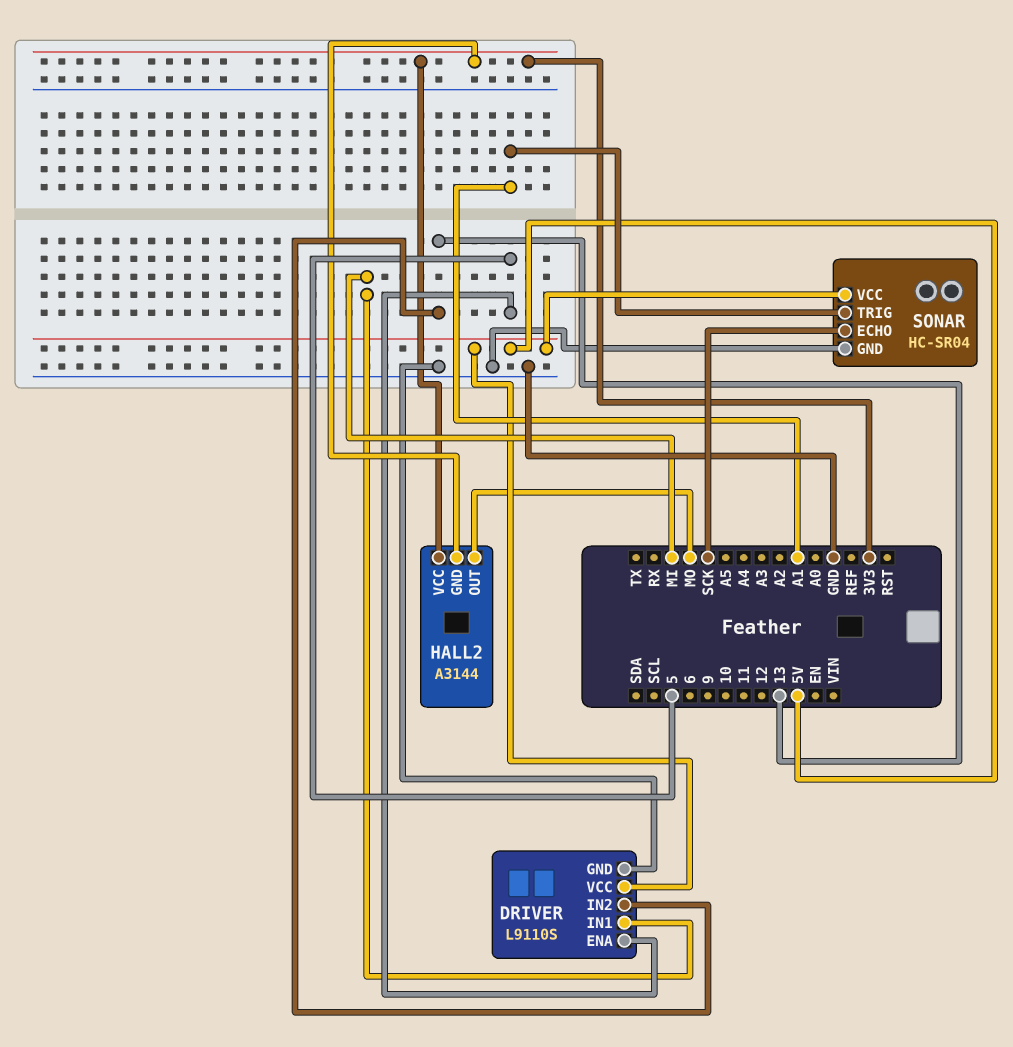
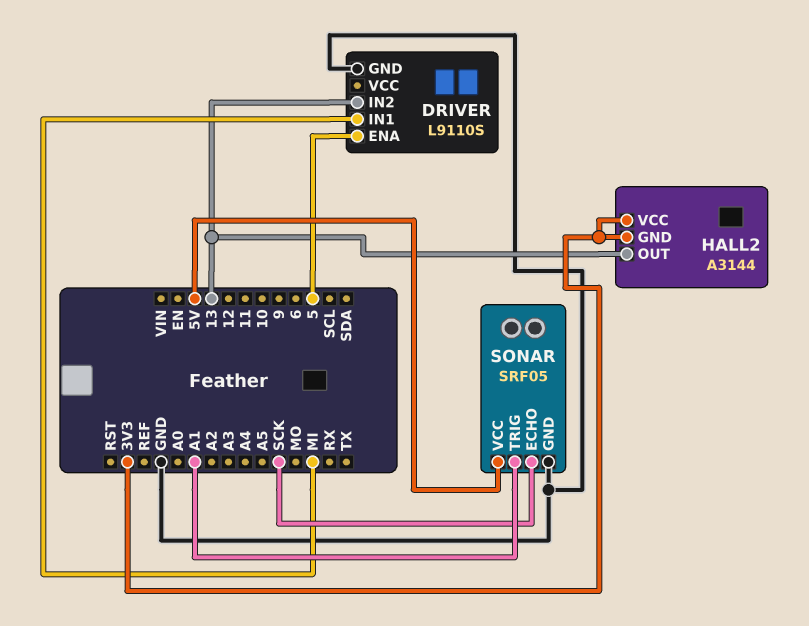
DRIVER pin VCC: 5V -> none
HALL2 pin OUT: MO -> 13
SONAR: HC-SR04 -> SRF05

